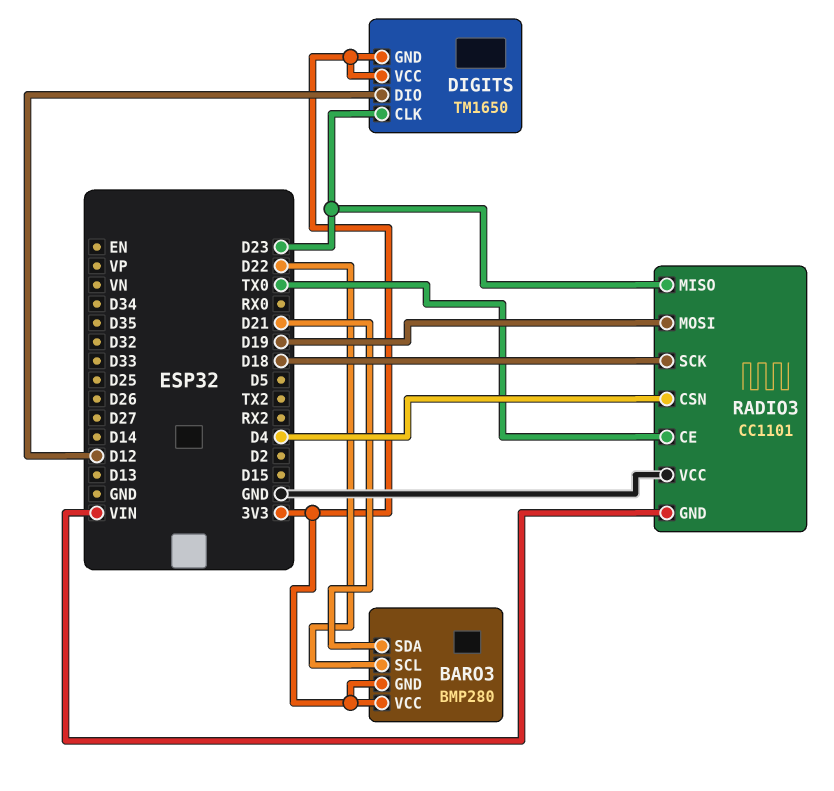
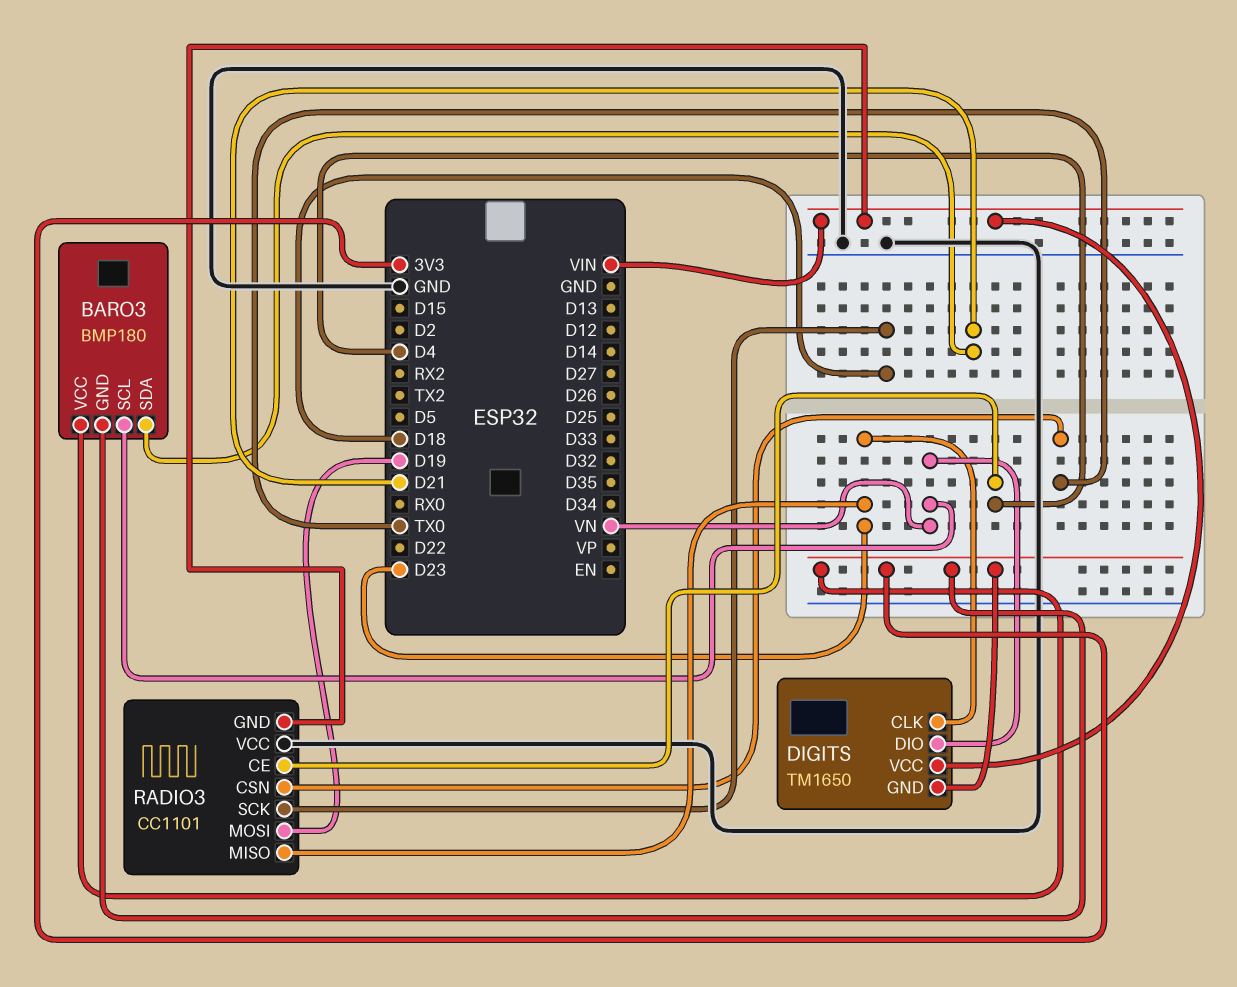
BARO3: BMP280 -> BMP180
BARO3 pin SCL: D22 -> VN
DIGITS pin DIO: D12 -> VN
DIGITS pin VCC: 3V3 -> VIN
RADIO3 pin CE: TX0 -> D4
RADIO3 pin CSN: D4 -> TX0

